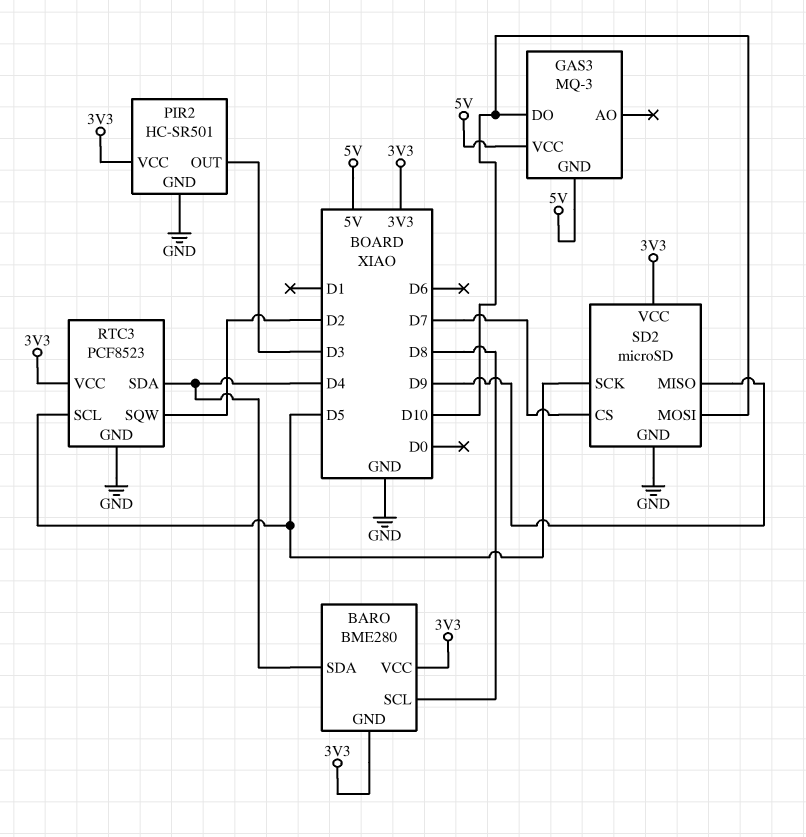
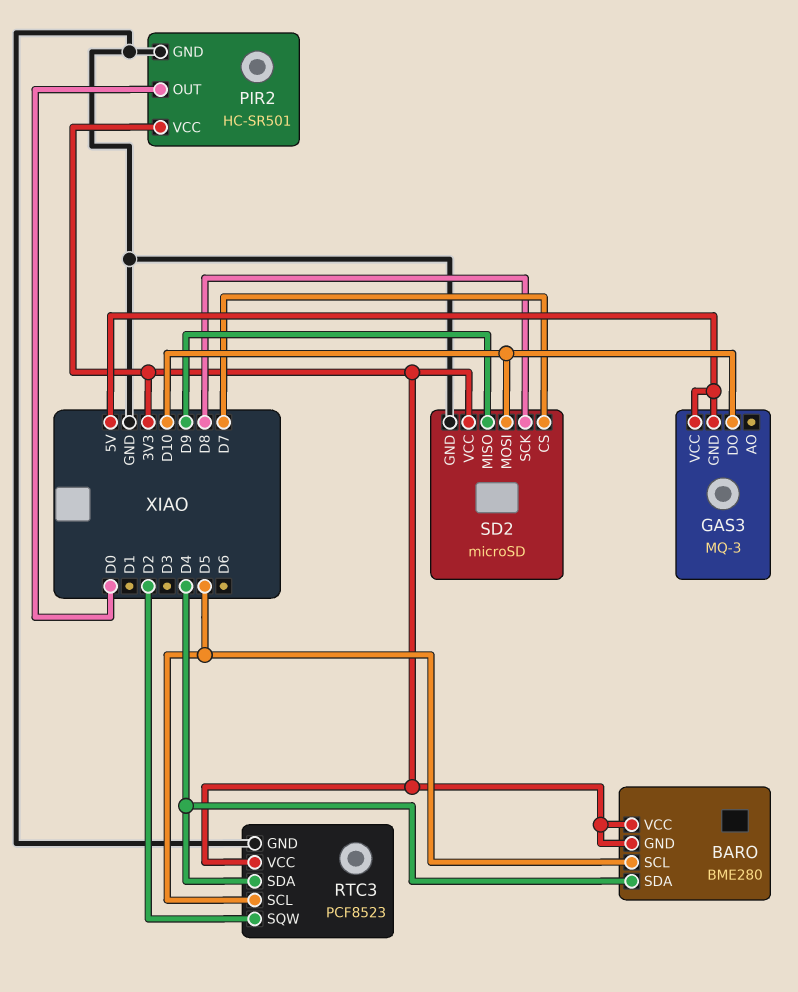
BARO pin SCL: D8 -> D5
PIR2 pin OUT: D3 -> D0
SD2 pin SCK: D5 -> D8

